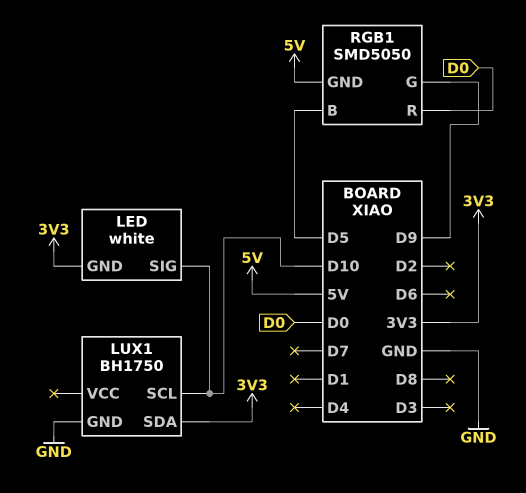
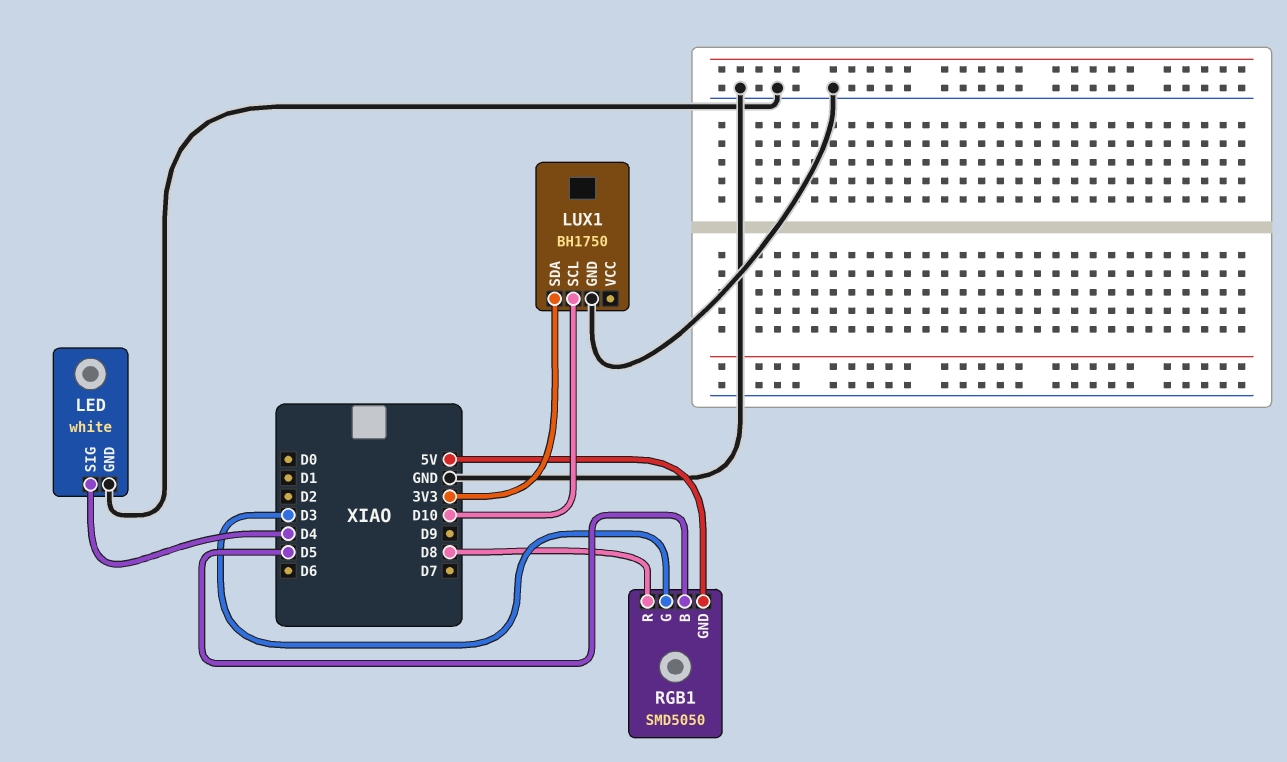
LED pin GND: 3V3 -> GND
LED pin SIG: D10 -> D4
RGB1 pin G: D9 -> D3
RGB1 pin R: D0 -> D8

